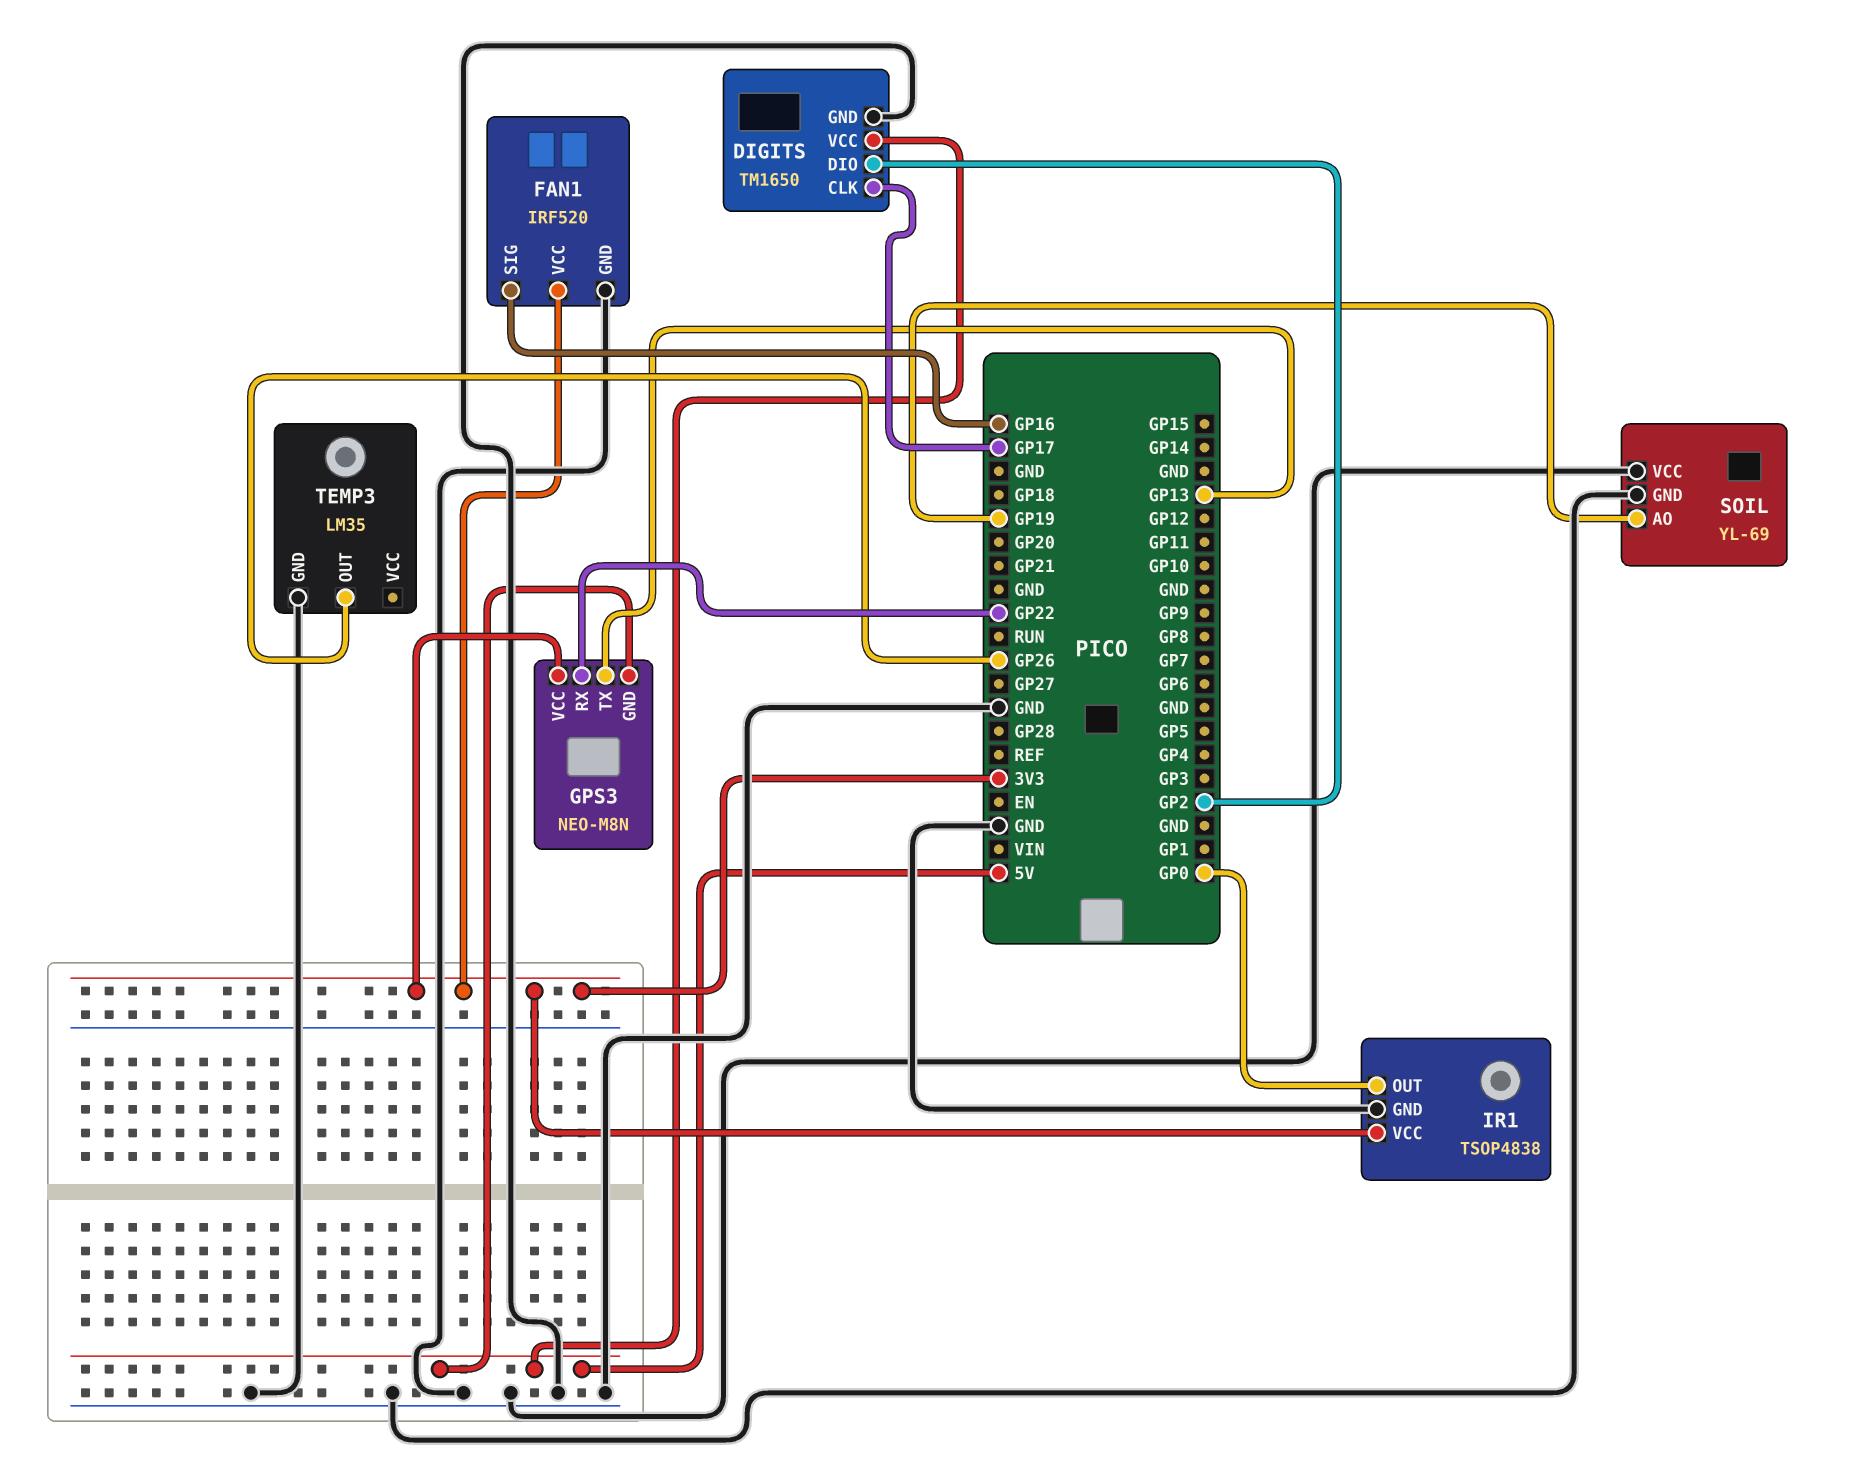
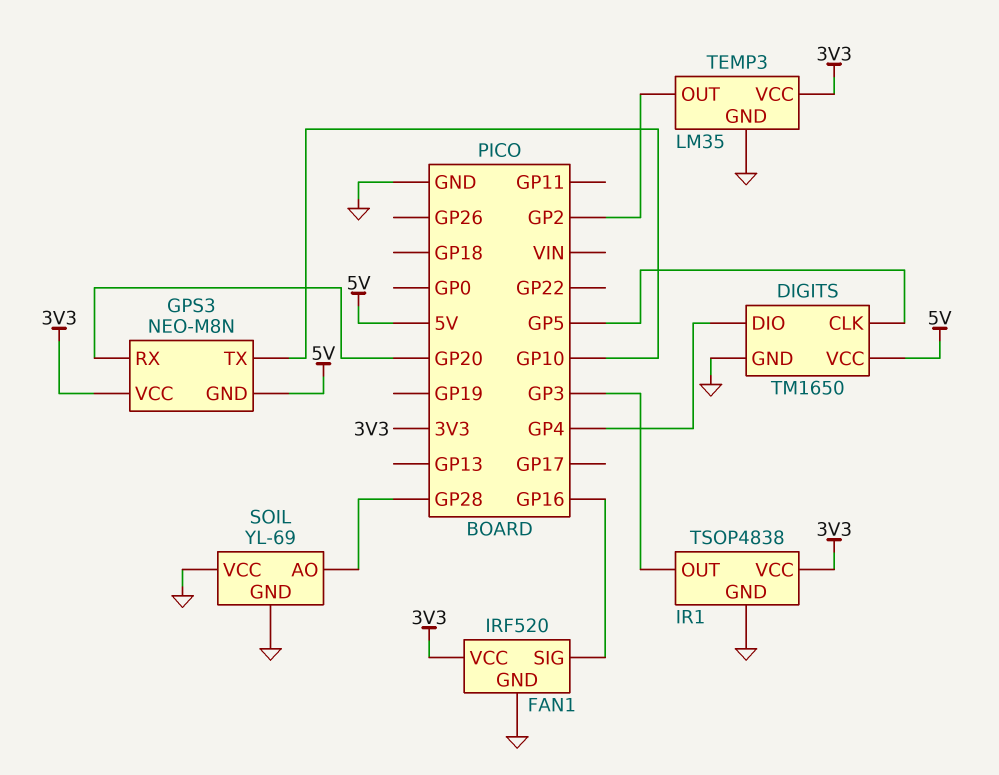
DIGITS pin CLK: GP17 -> GP5
DIGITS pin DIO: GP2 -> GP4
GPS3 pin RX: GP22 -> GP20
GPS3 pin TX: GP13 -> GP10
IR1 pin OUT: GP0 -> GP3
SOIL pin AO: GP19 -> GP28
TEMP3 pin OUT: GP26 -> GP2
TEMP3 pin VCC: none -> 3V3

